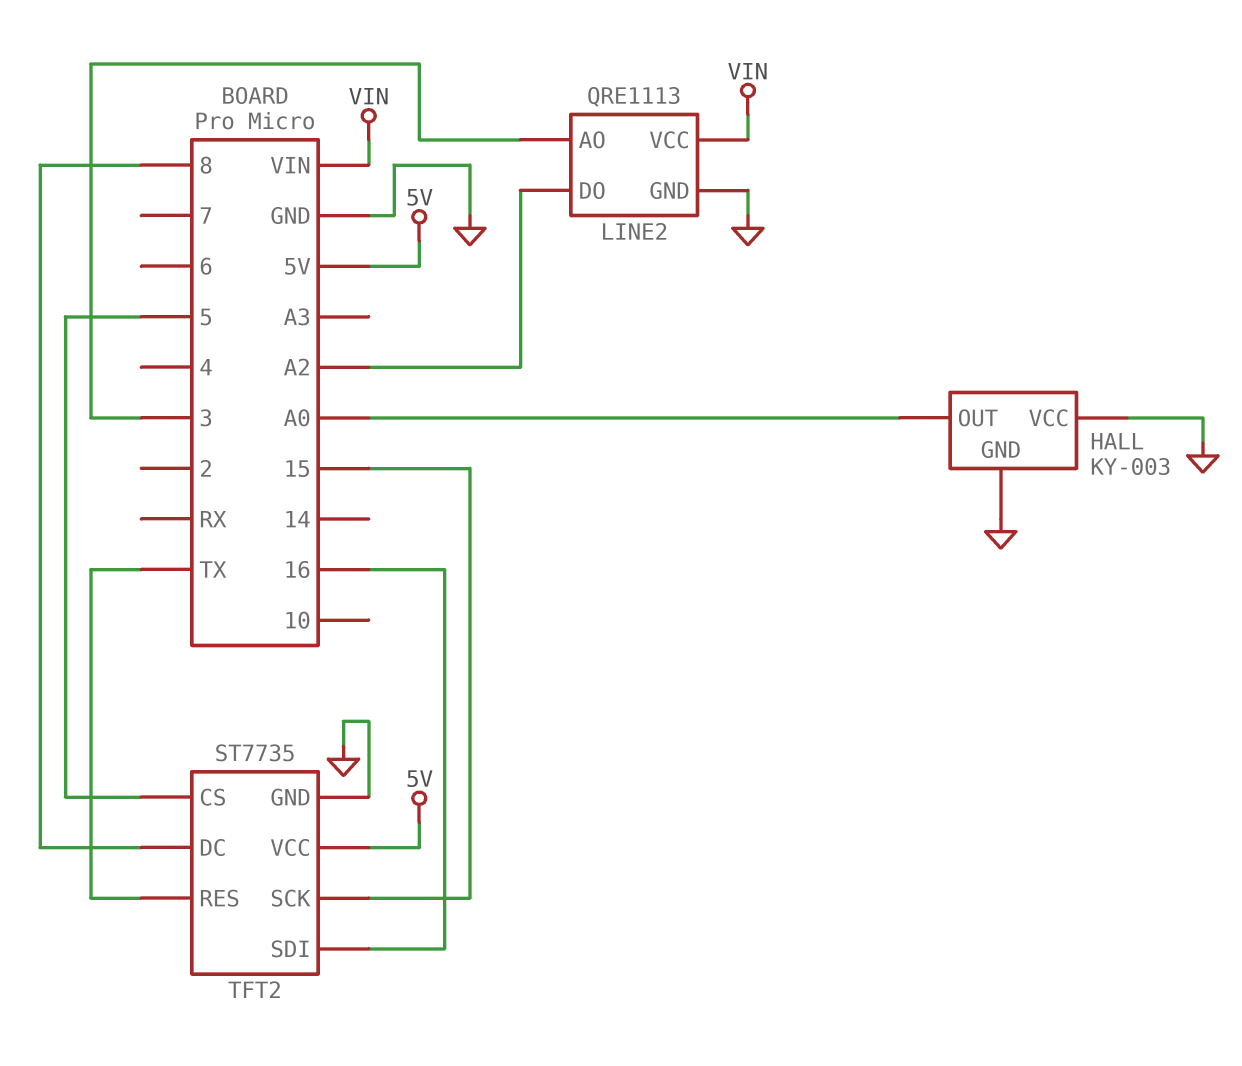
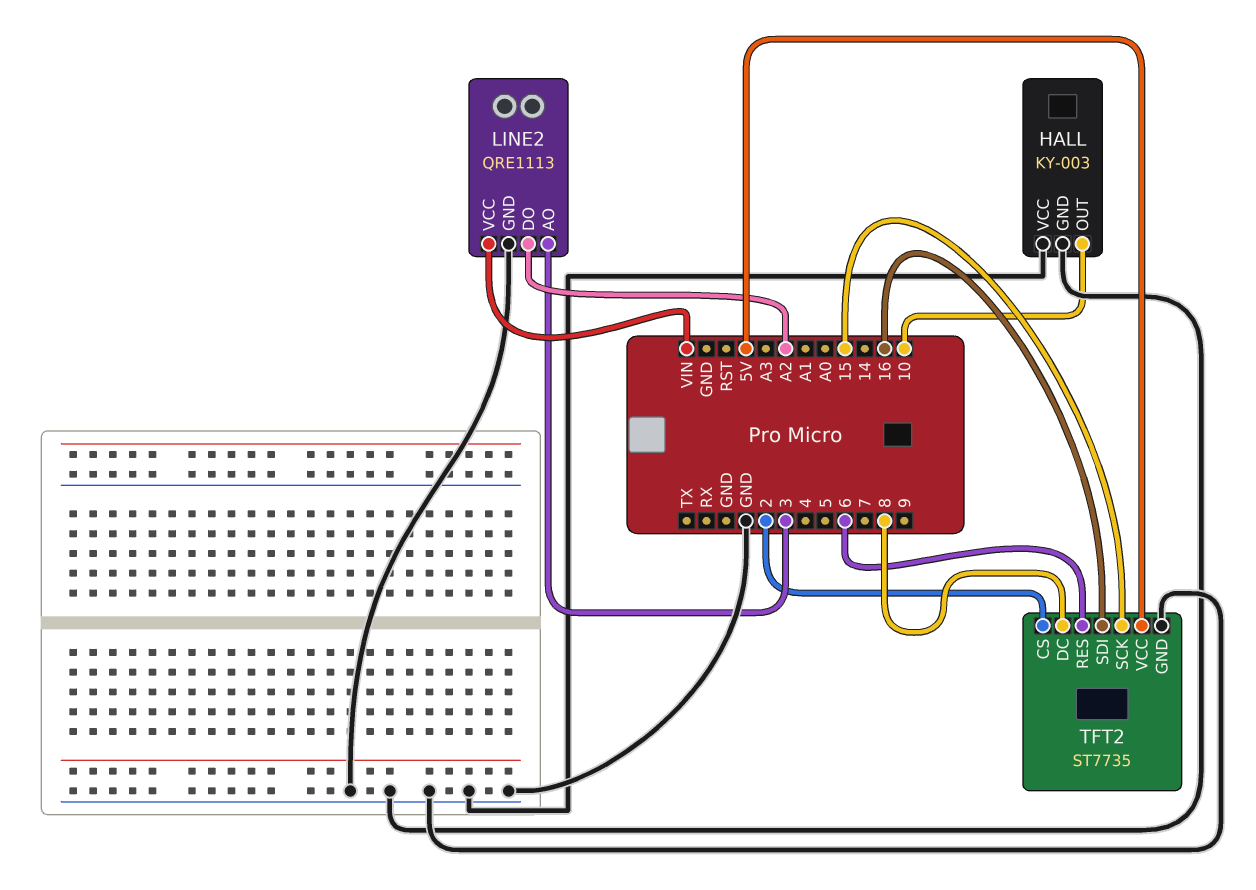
HALL pin OUT: A0 -> 10
TFT2 pin CS: 5 -> 2
TFT2 pin RES: TX -> 6

